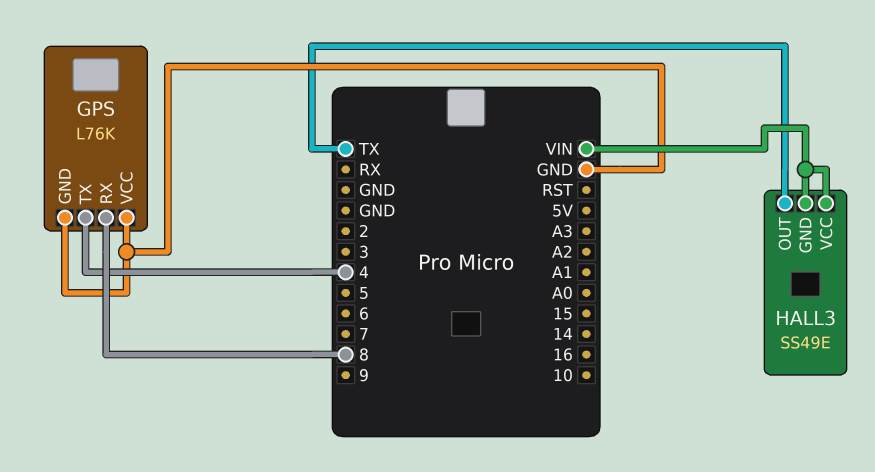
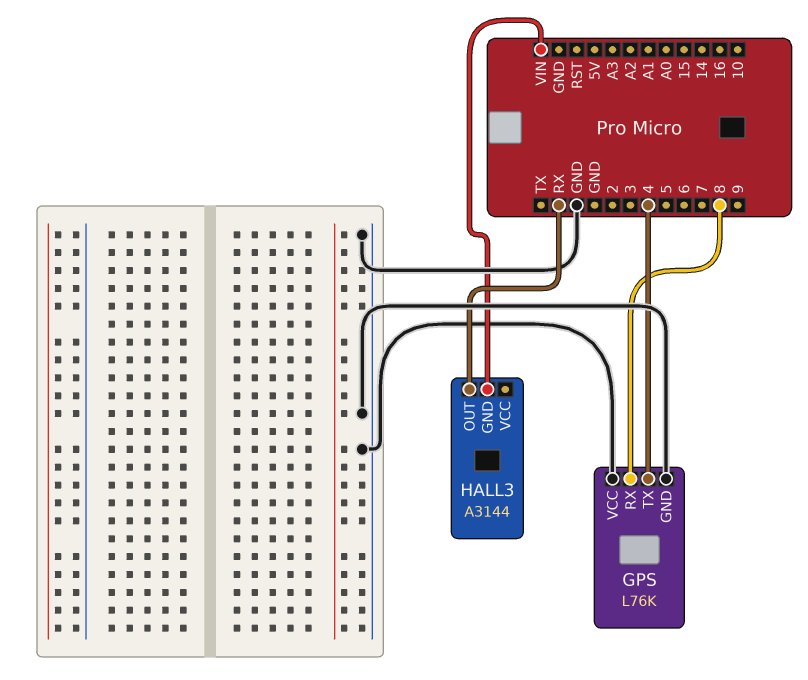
HALL3: SS49E -> A3144
HALL3 pin OUT: TX -> RX
HALL3 pin VCC: VIN -> none

